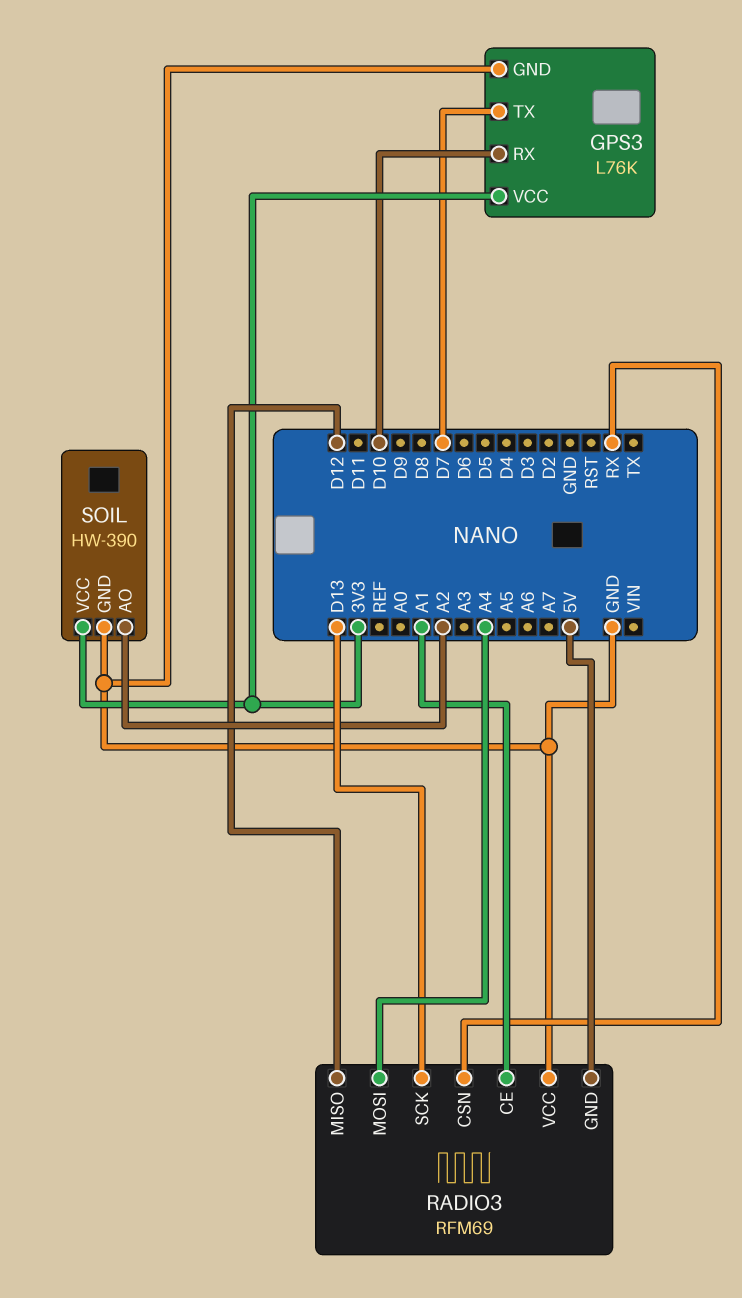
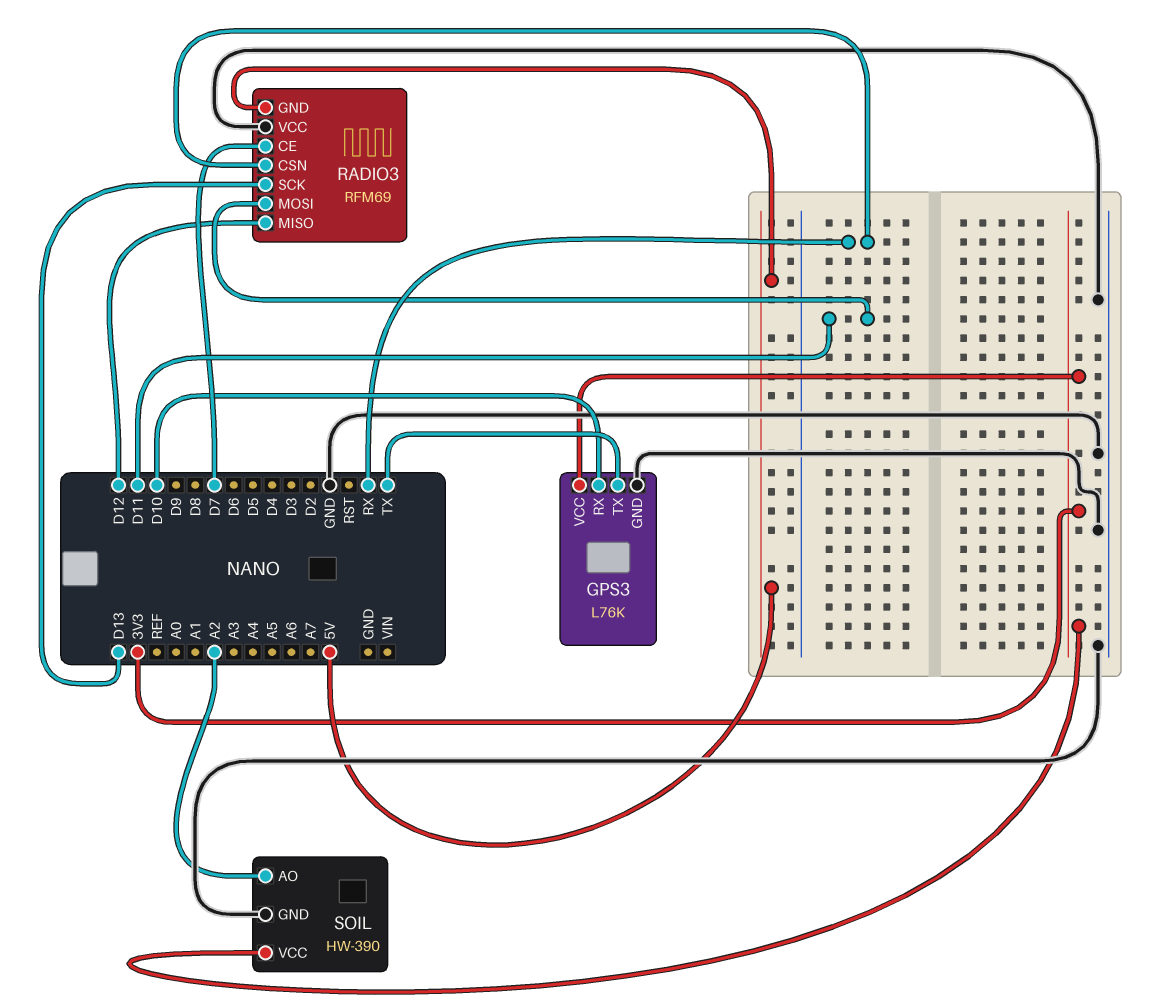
GPS3 pin TX: D7 -> TX
RADIO3 pin CE: A1 -> D7
RADIO3 pin MOSI: A4 -> D11

